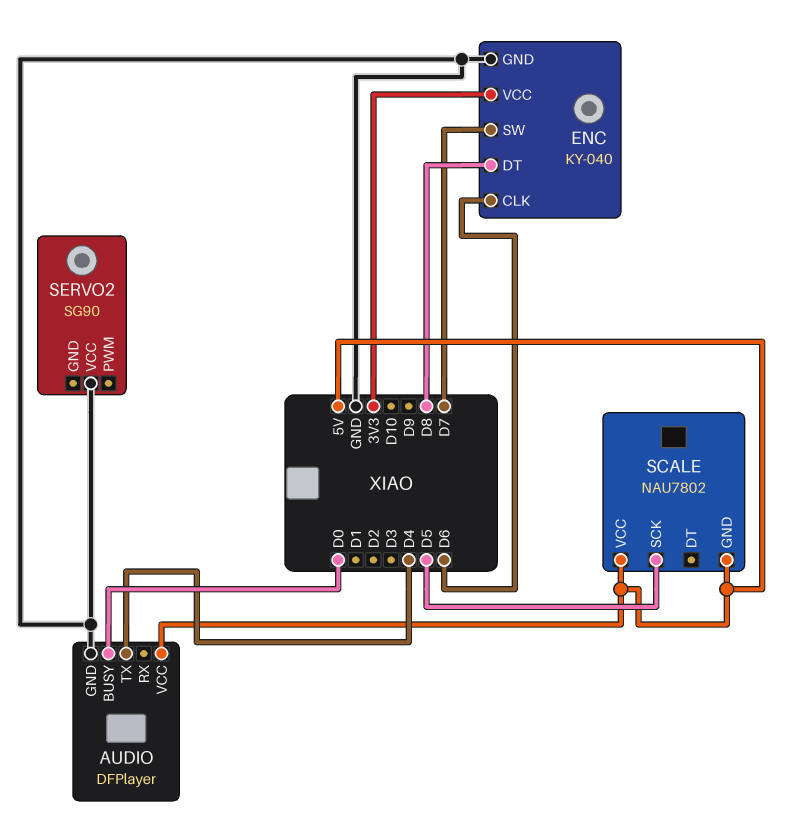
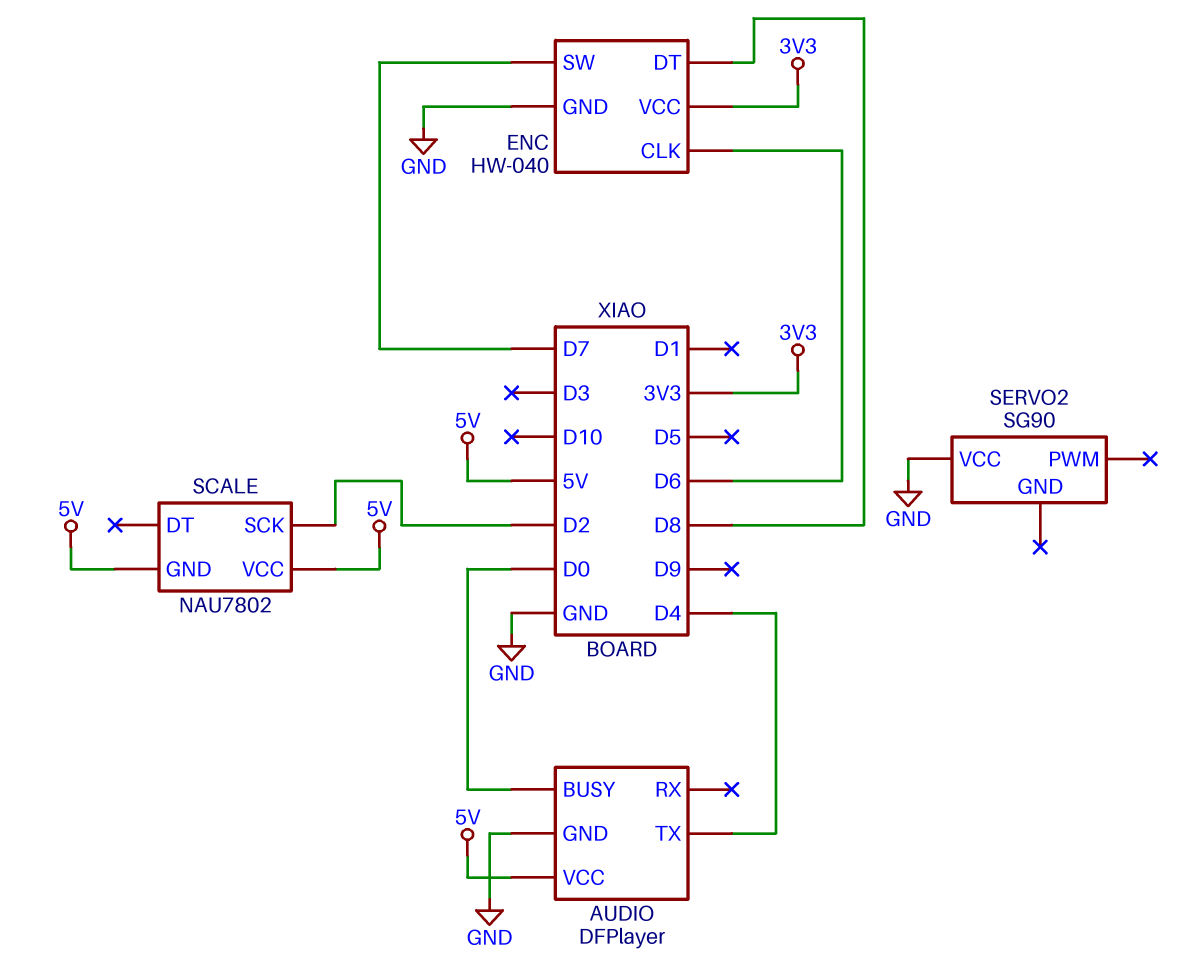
ENC: KY-040 -> HW-040
SCALE pin SCK: D5 -> D2

